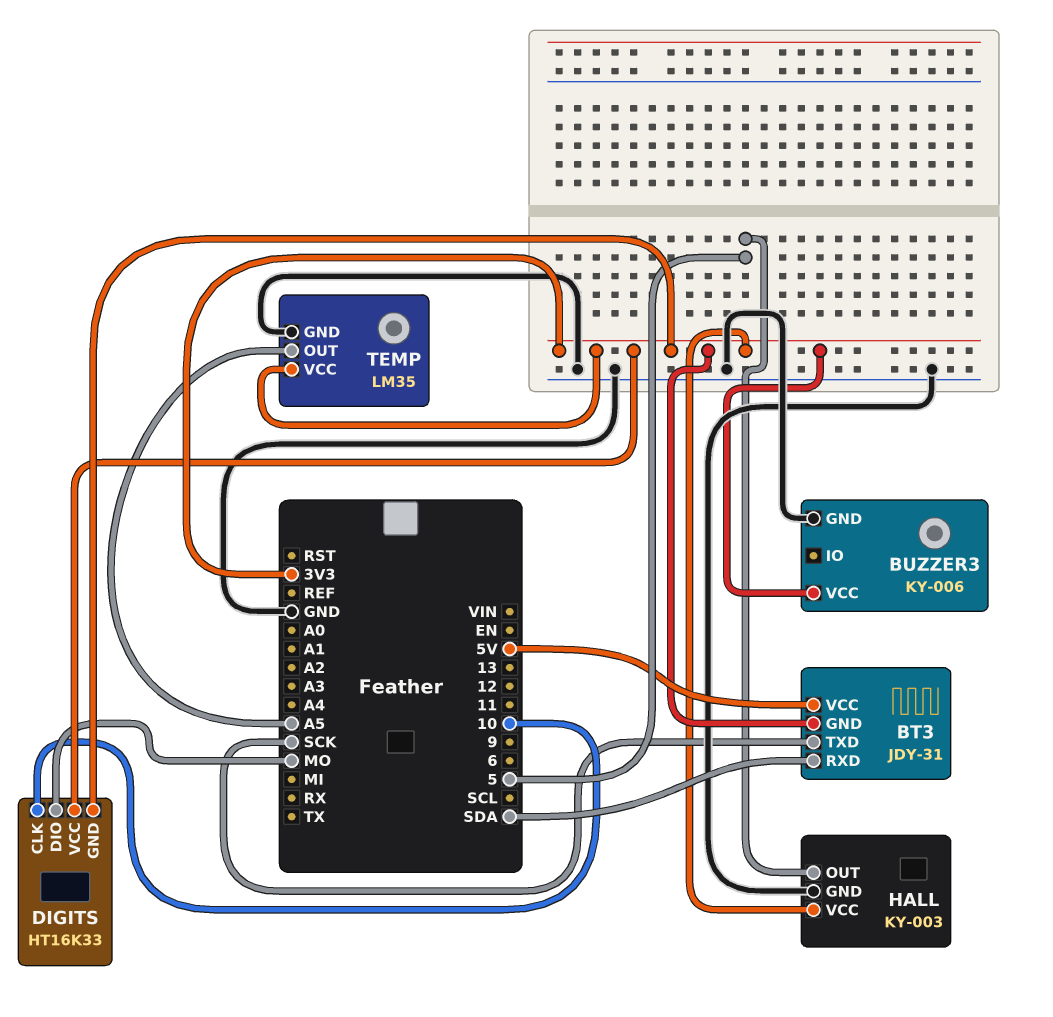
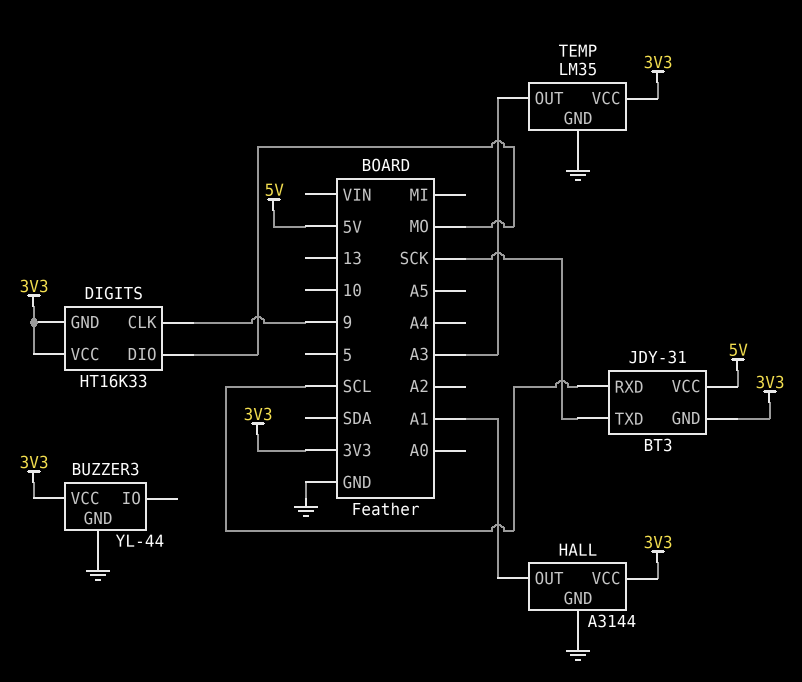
BT3 pin RXD: SDA -> SCL
BUZZER3: KY-006 -> YL-44
DIGITS pin CLK: 10 -> 9
HALL: KY-003 -> A3144
HALL pin OUT: 5 -> A1
TEMP pin OUT: A5 -> A3

